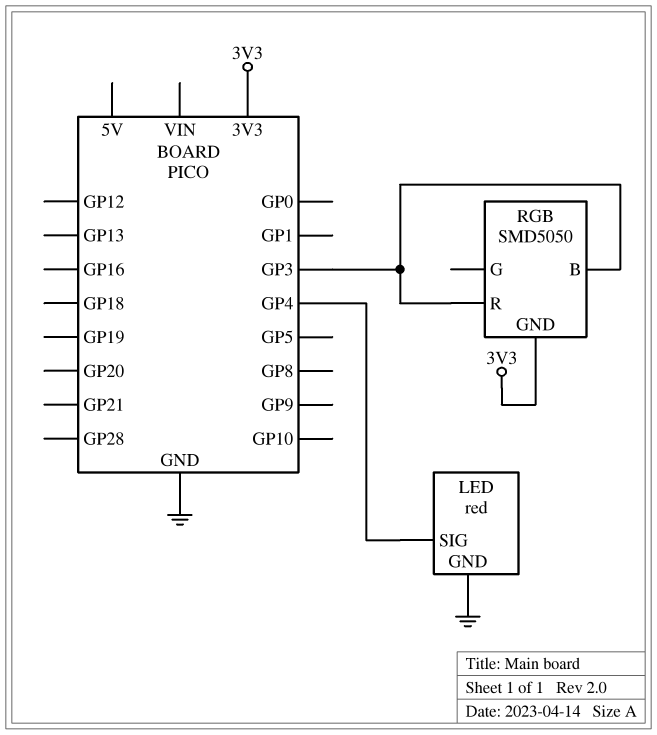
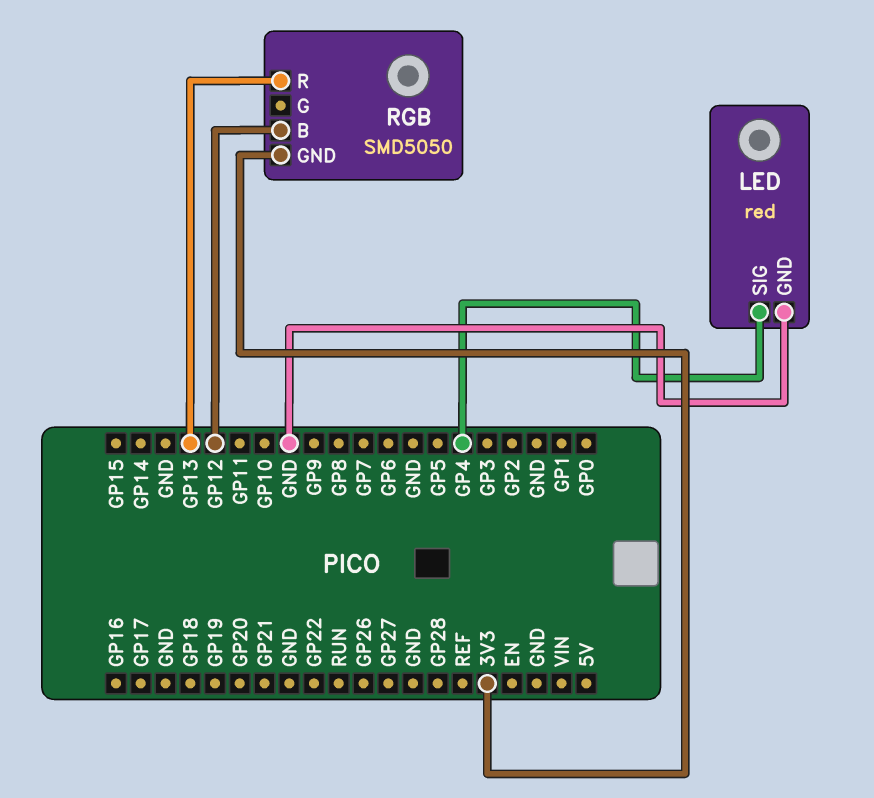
RGB pin B: GP3 -> GP12
RGB pin R: GP3 -> GP13

